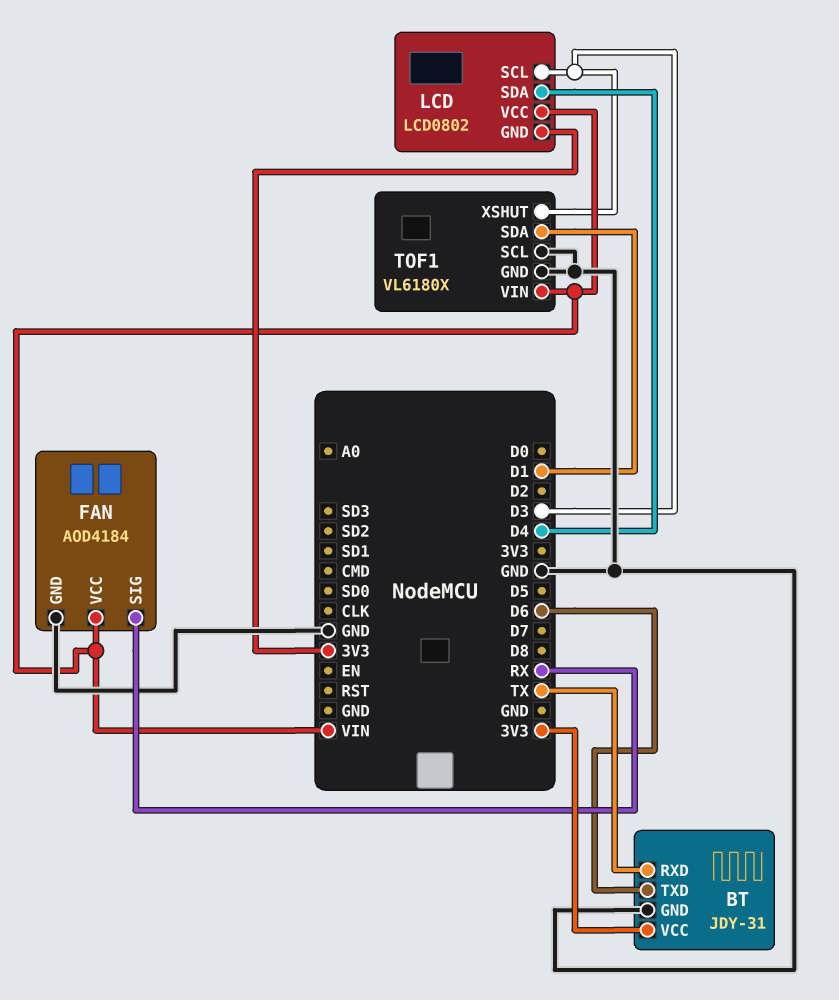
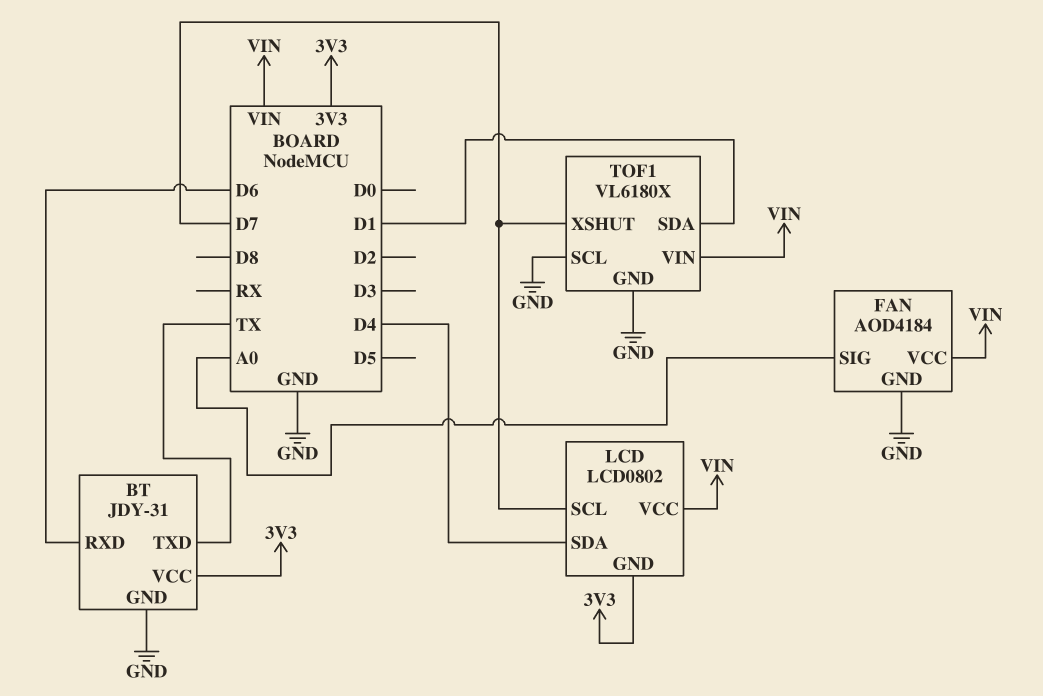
BT pin RXD: TX -> D6
BT pin TXD: D6 -> TX
FAN pin SIG: RX -> A0
LCD pin SCL: D3 -> D7
TOF1 pin XSHUT: D3 -> D7

